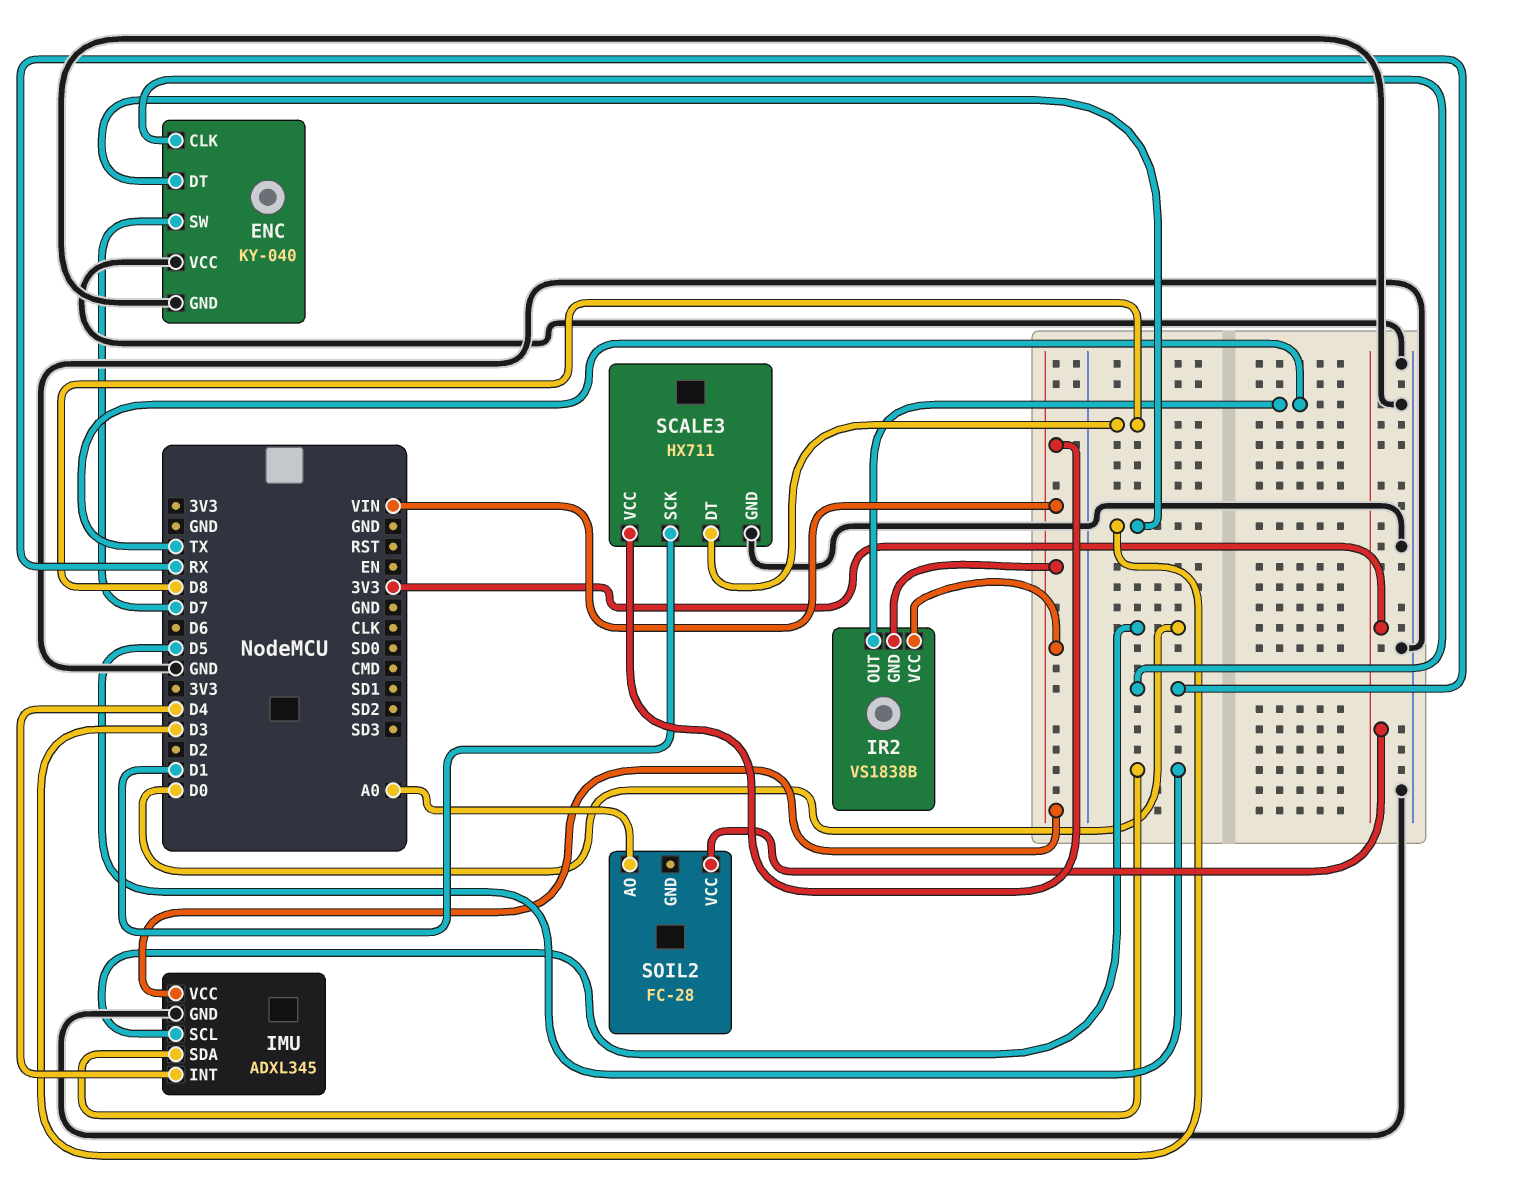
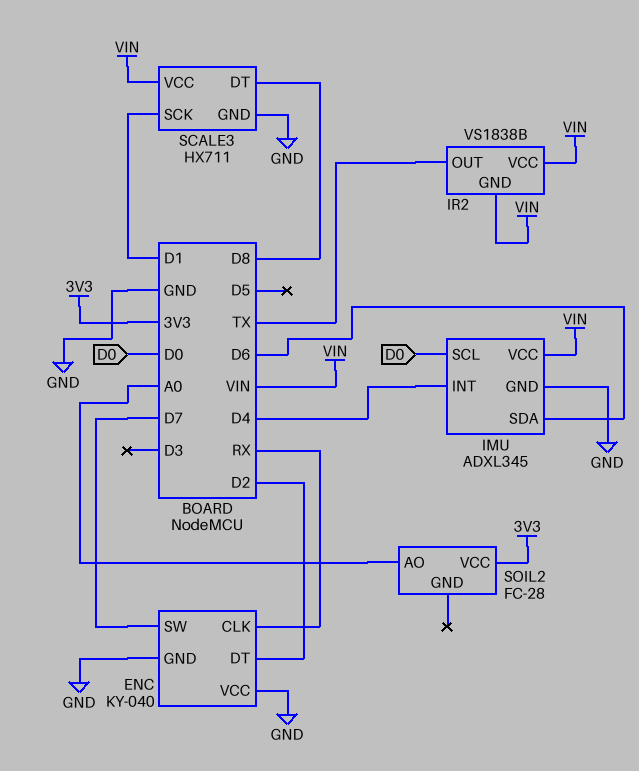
ENC pin DT: D3 -> D2
IMU pin SDA: D5 -> D6

